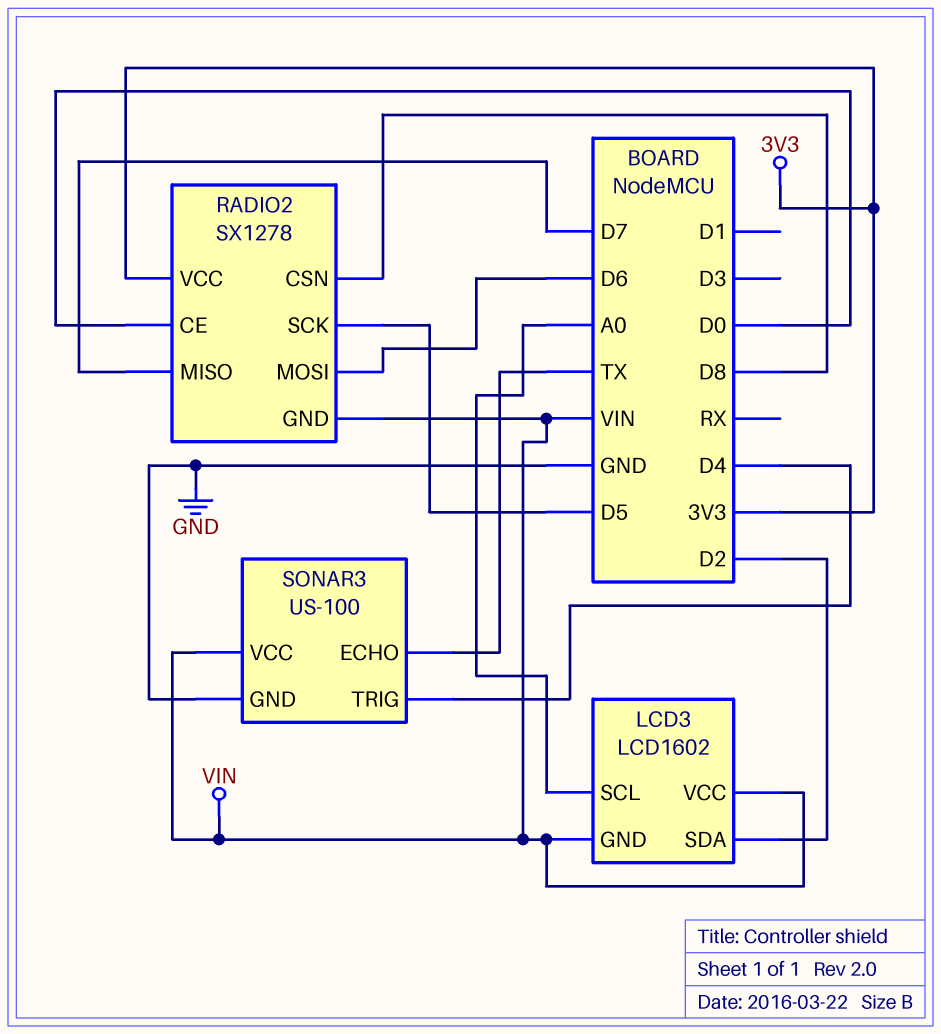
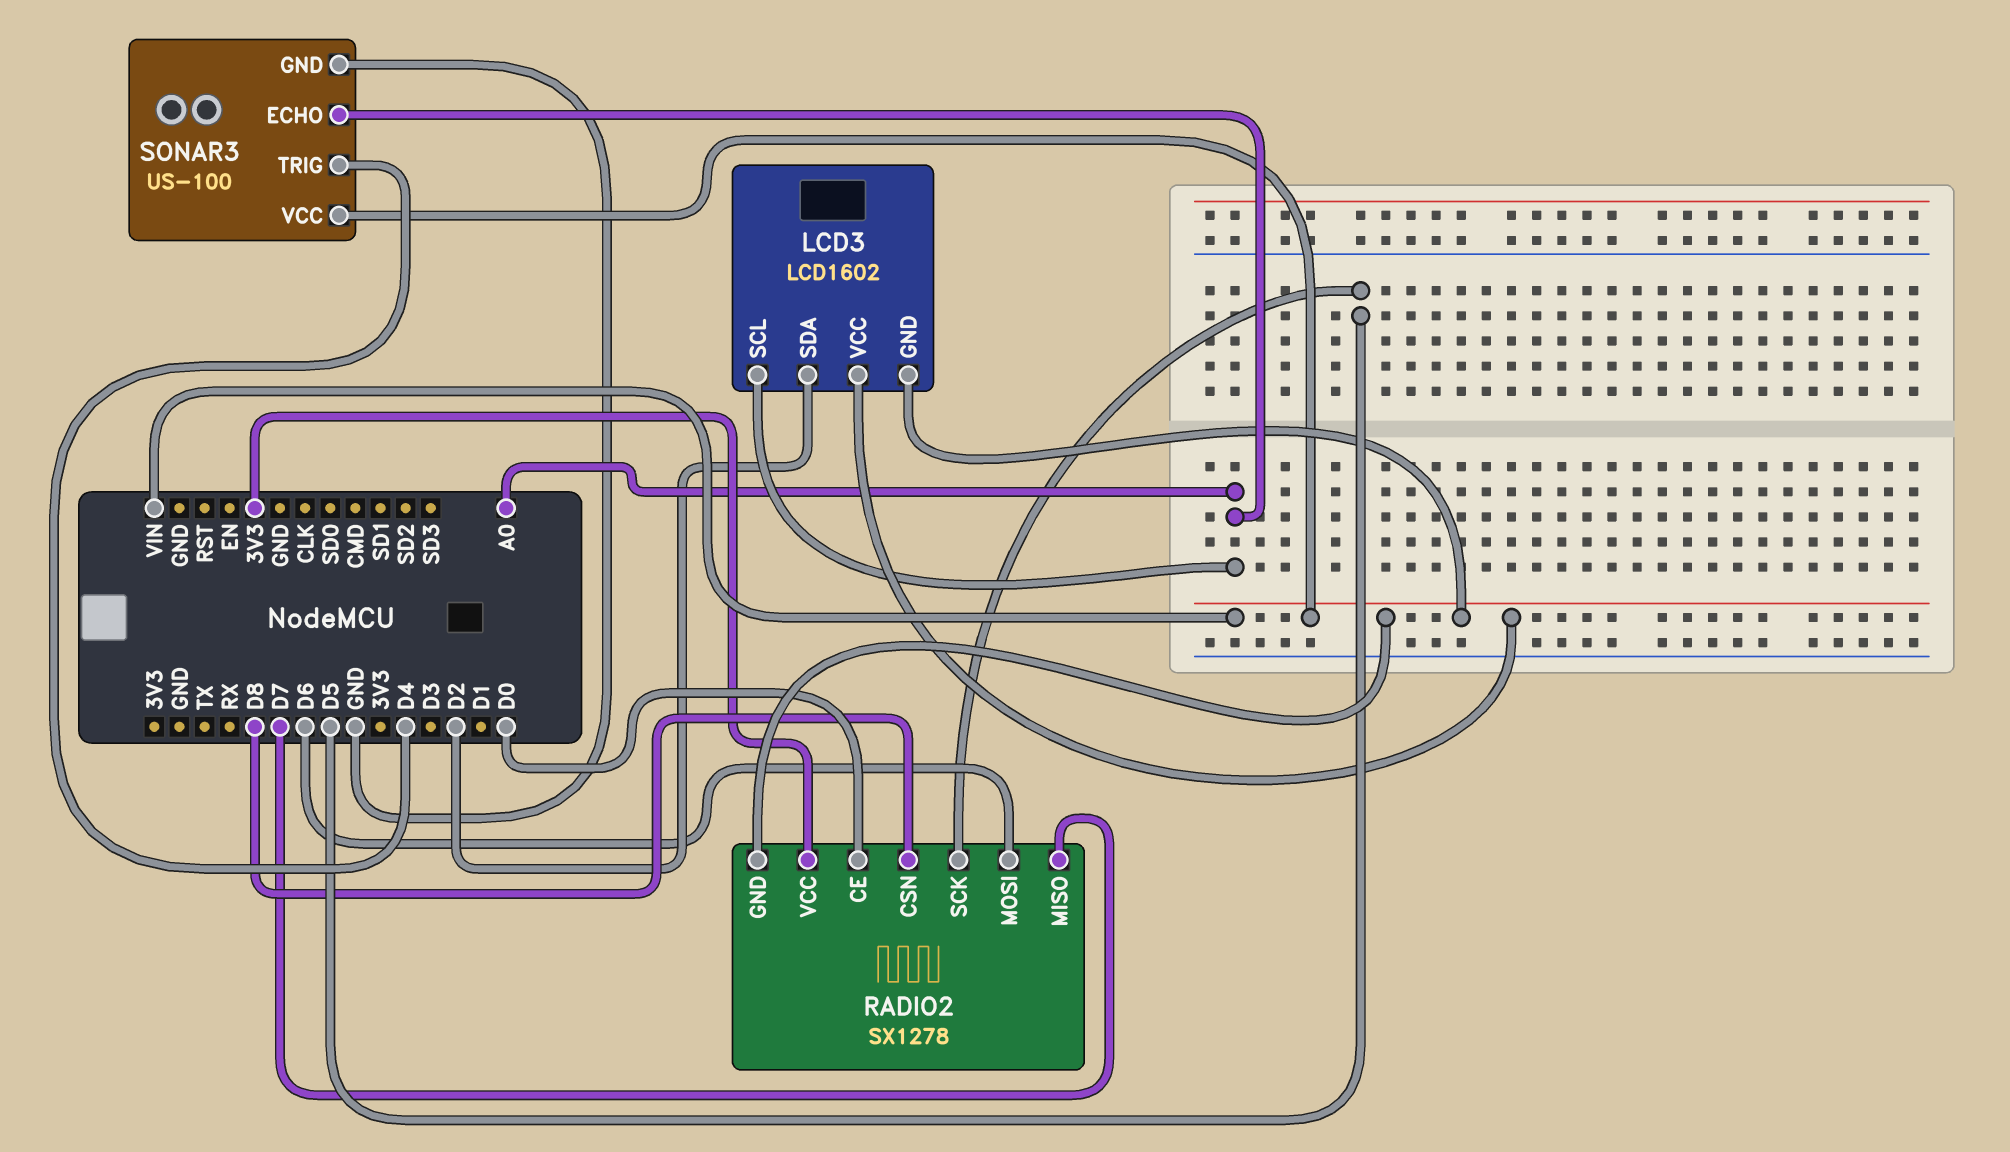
SONAR3 pin ECHO: TX -> A0

